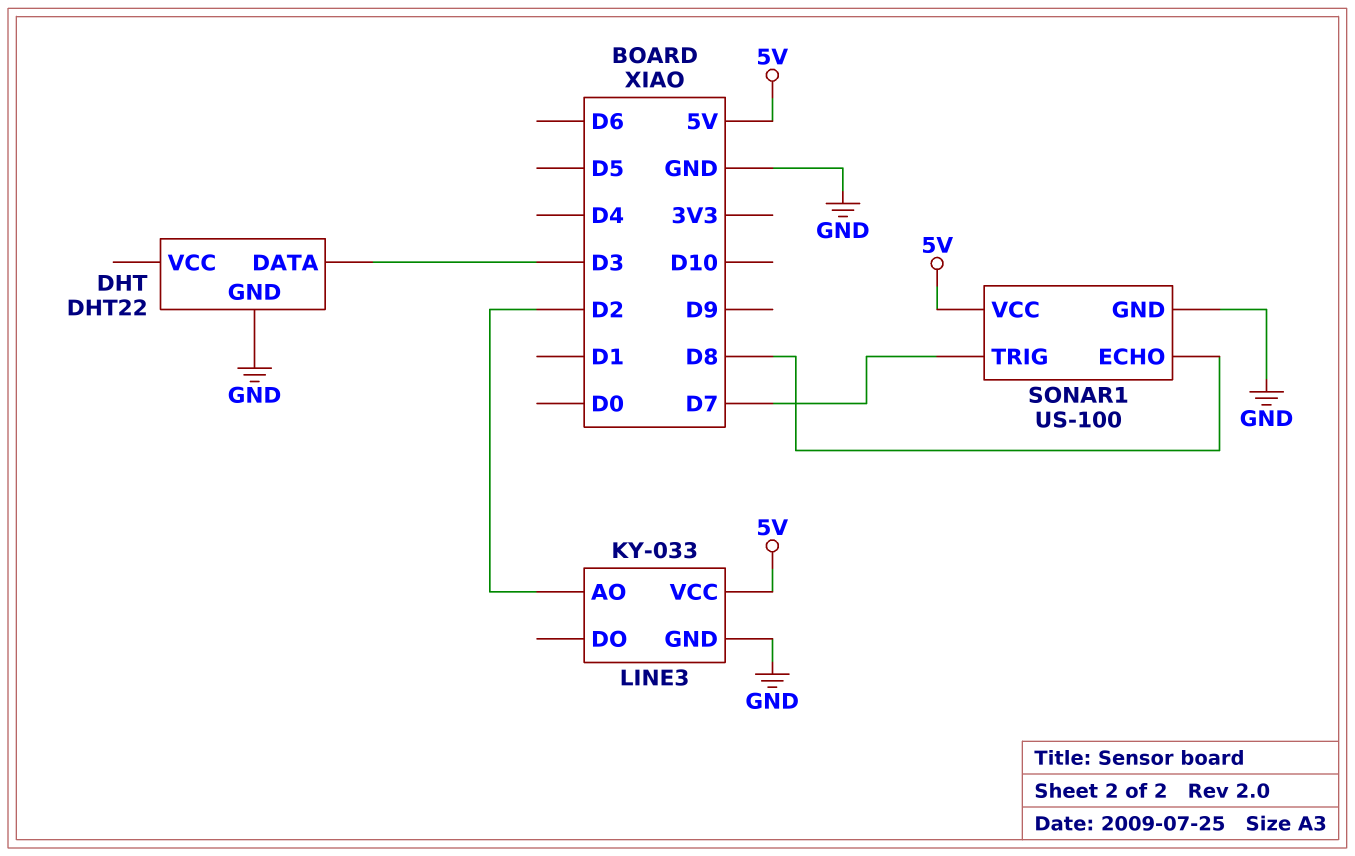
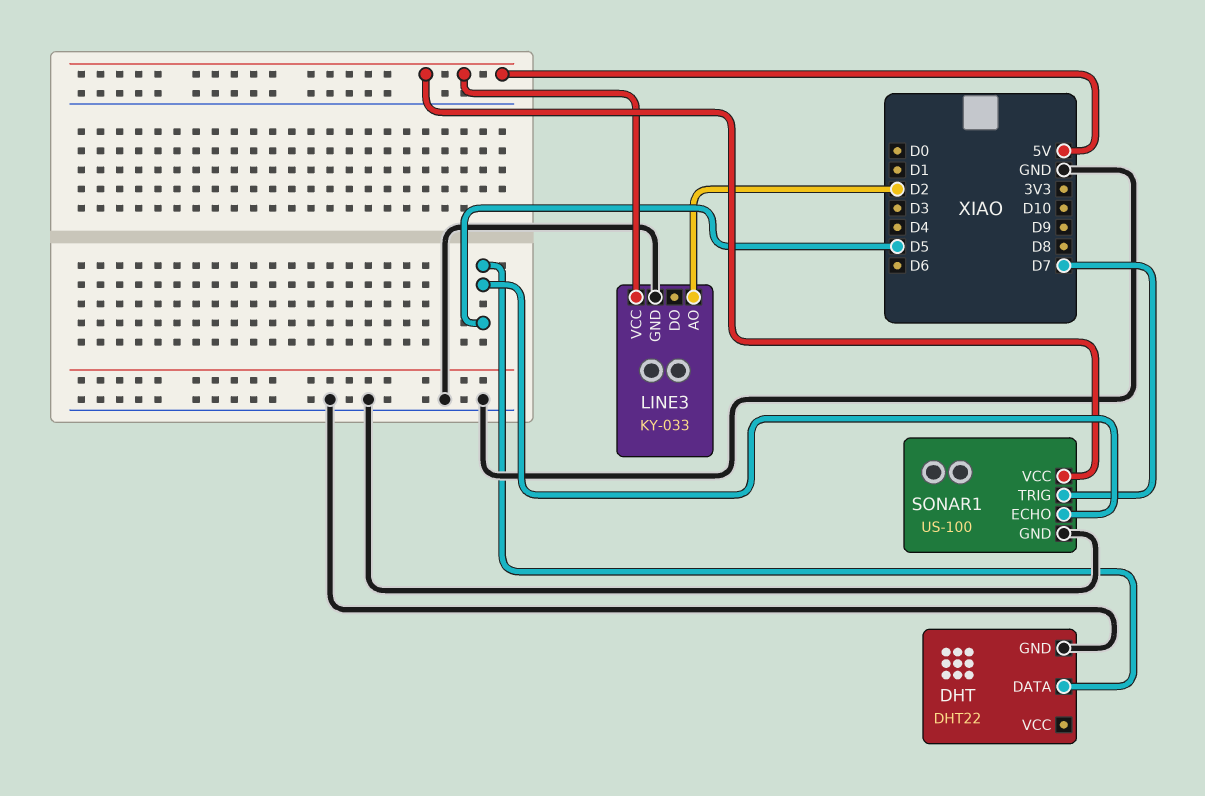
DHT pin DATA: D3 -> D5
SONAR1 pin ECHO: D8 -> D5

